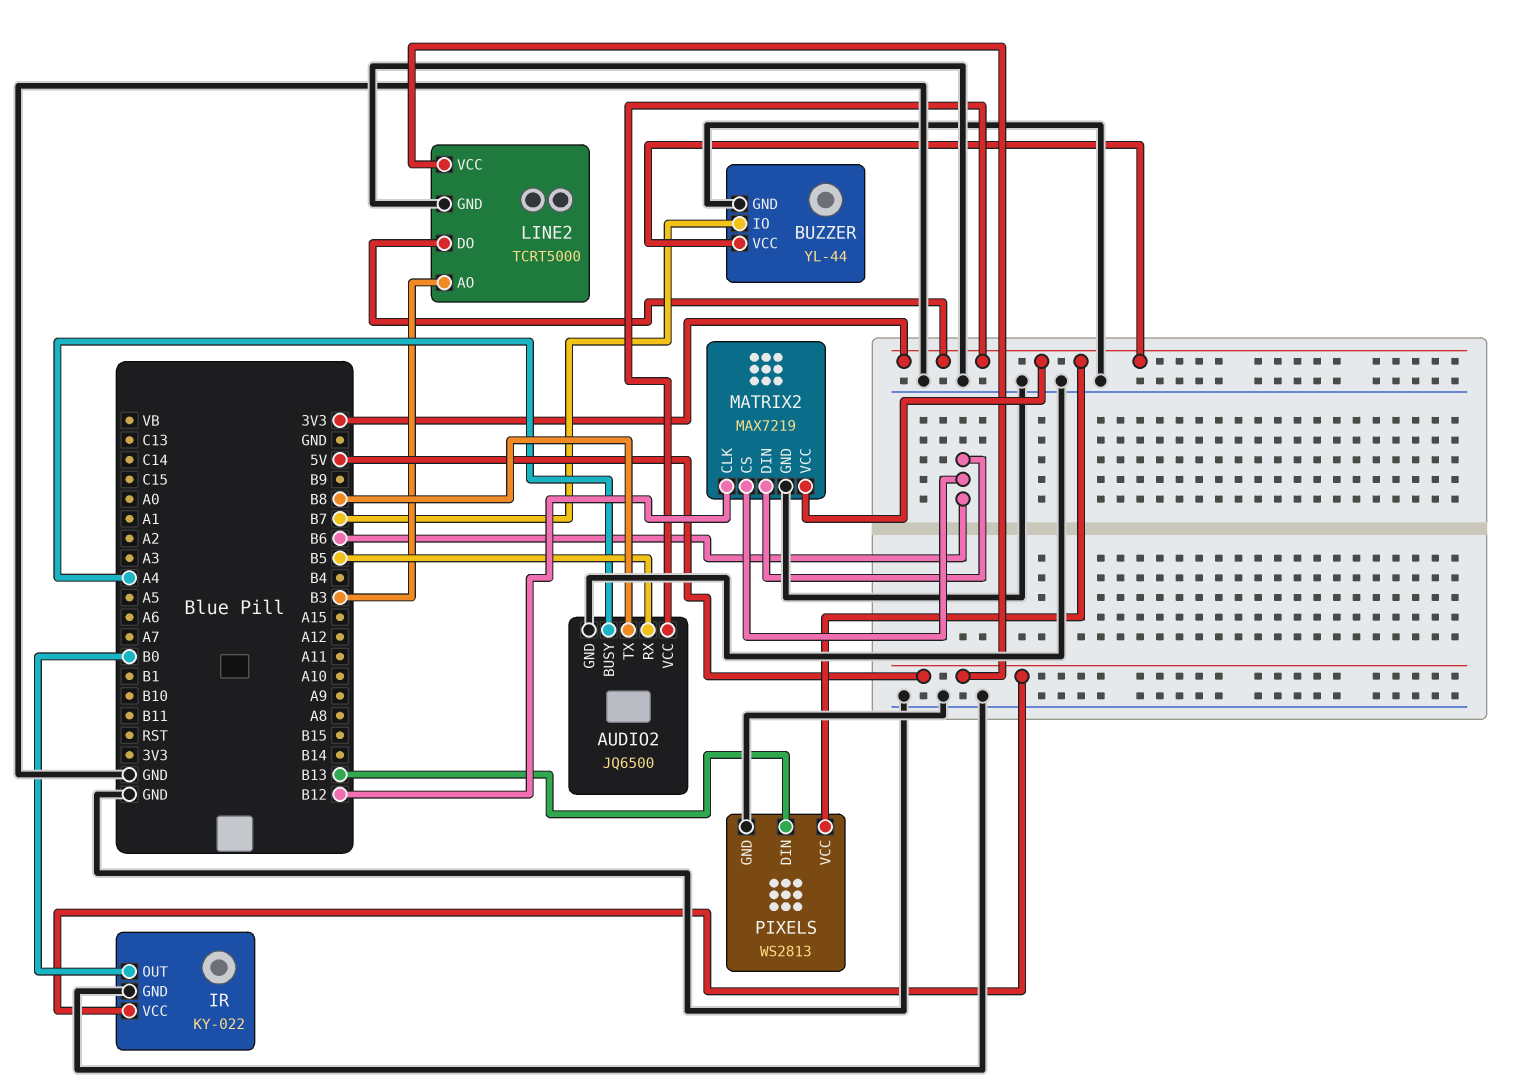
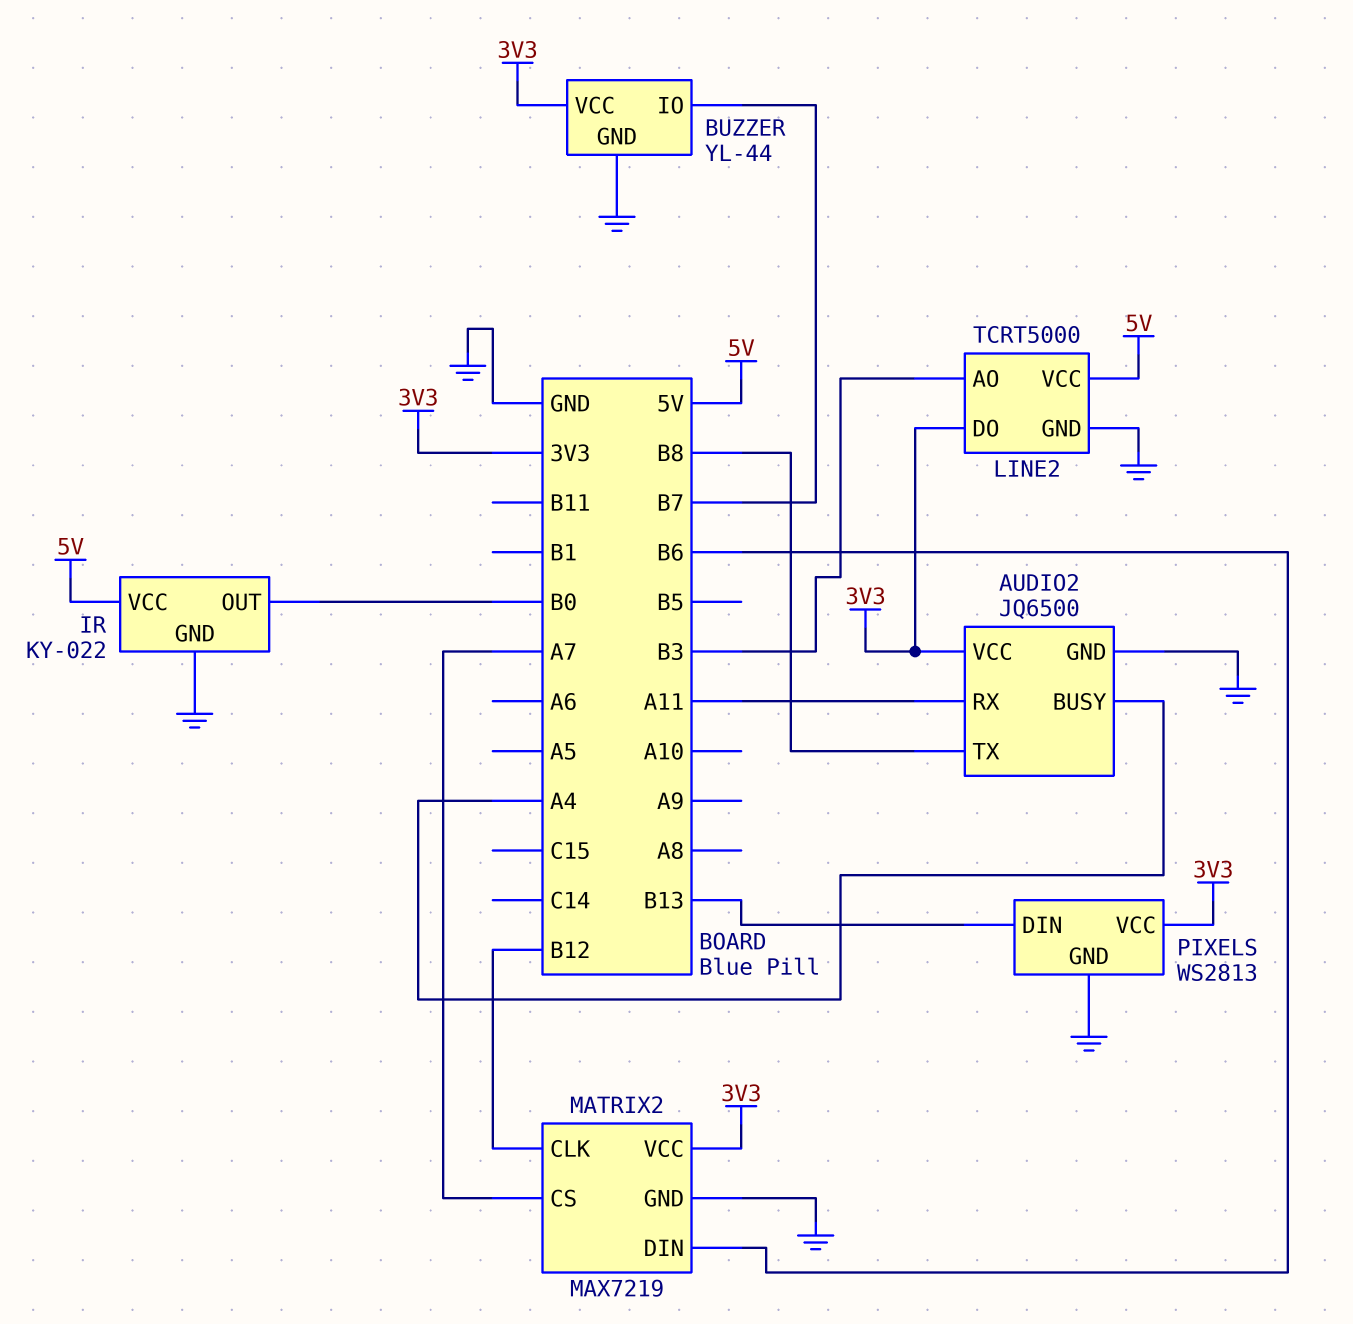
AUDIO2 pin RX: B5 -> A11
MATRIX2 pin CS: B6 -> A7

